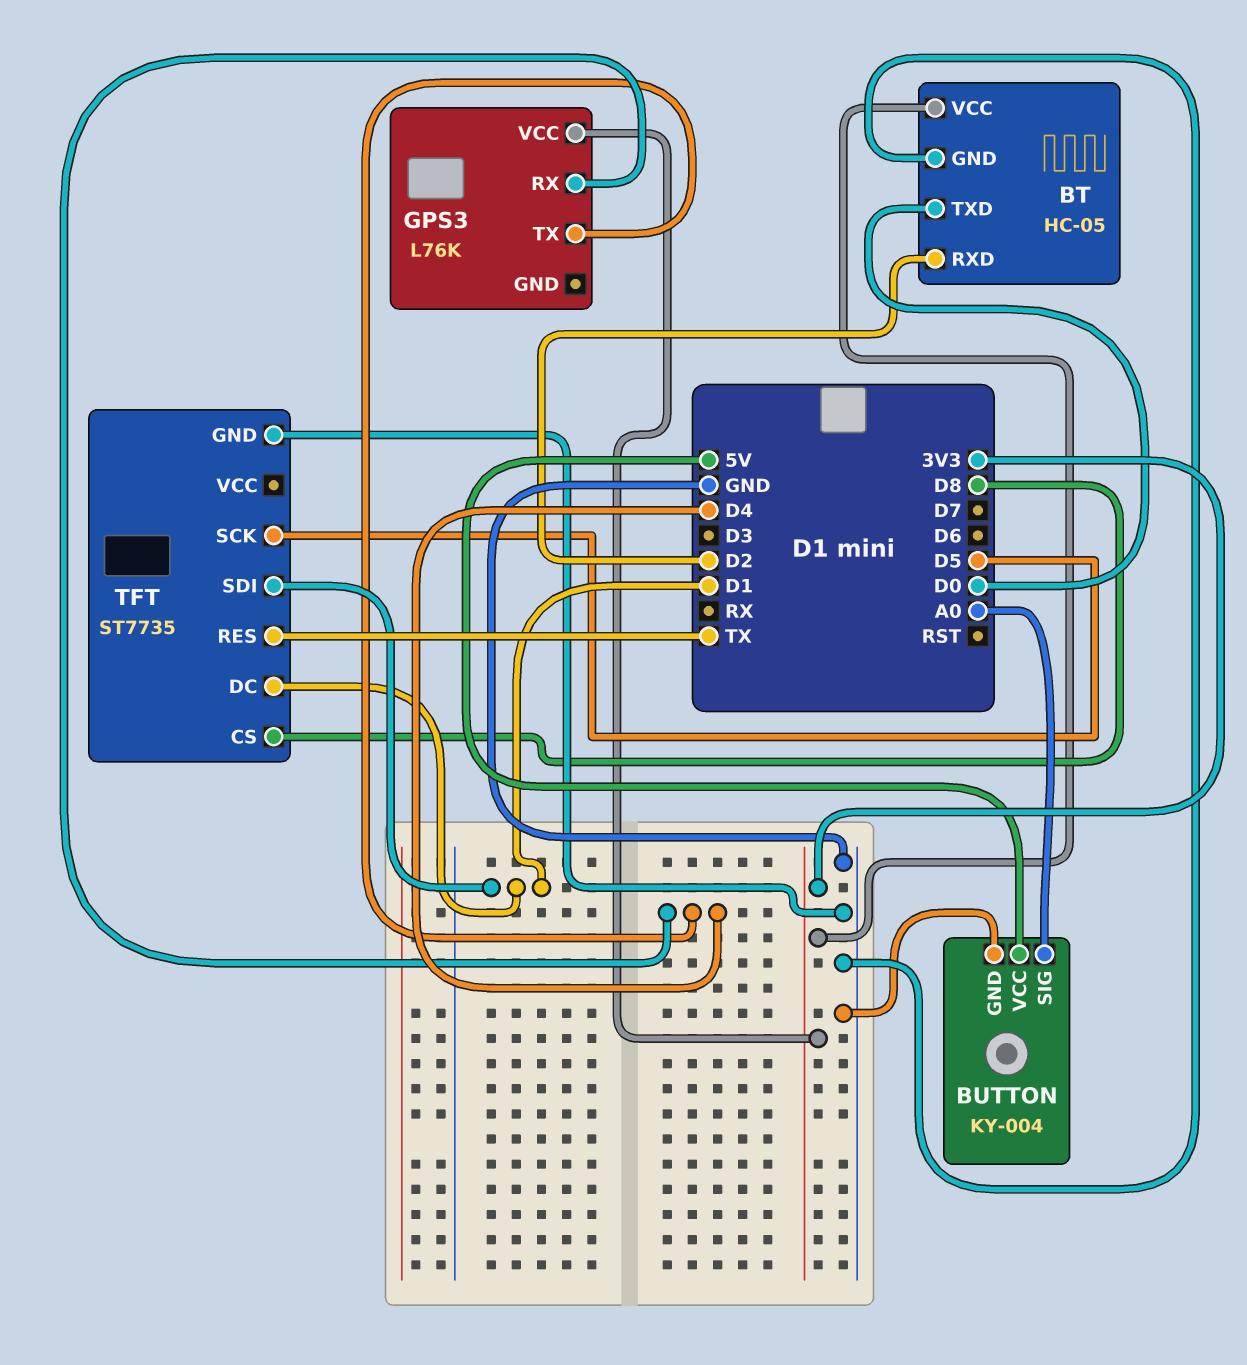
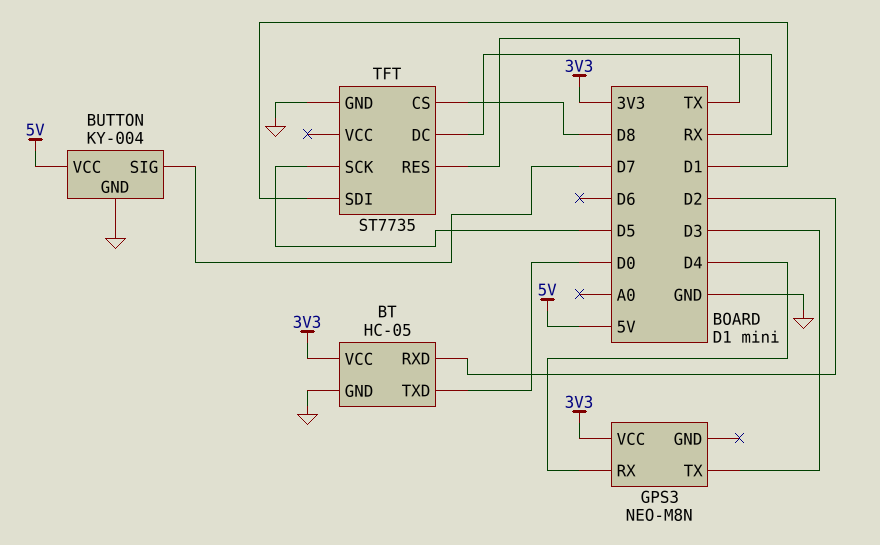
BUTTON pin SIG: A0 -> D7
GPS3: L76K -> NEO-M8N
GPS3 pin TX: D4 -> D3
TFT pin DC: D1 -> RX

